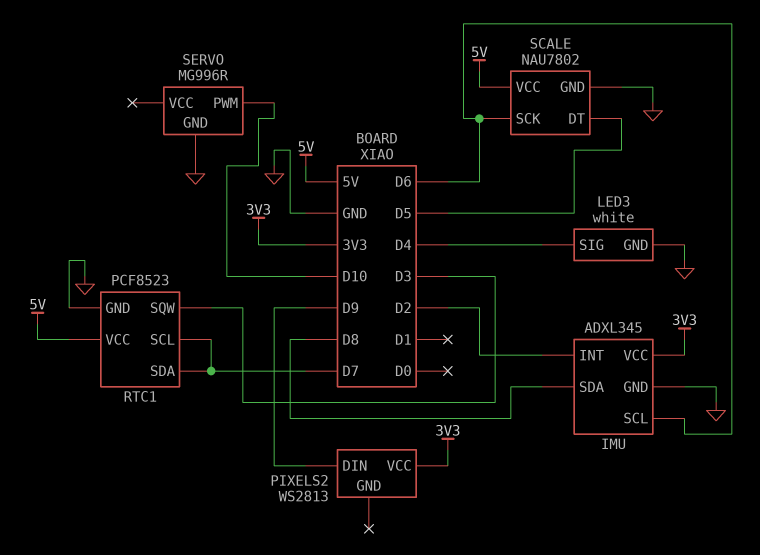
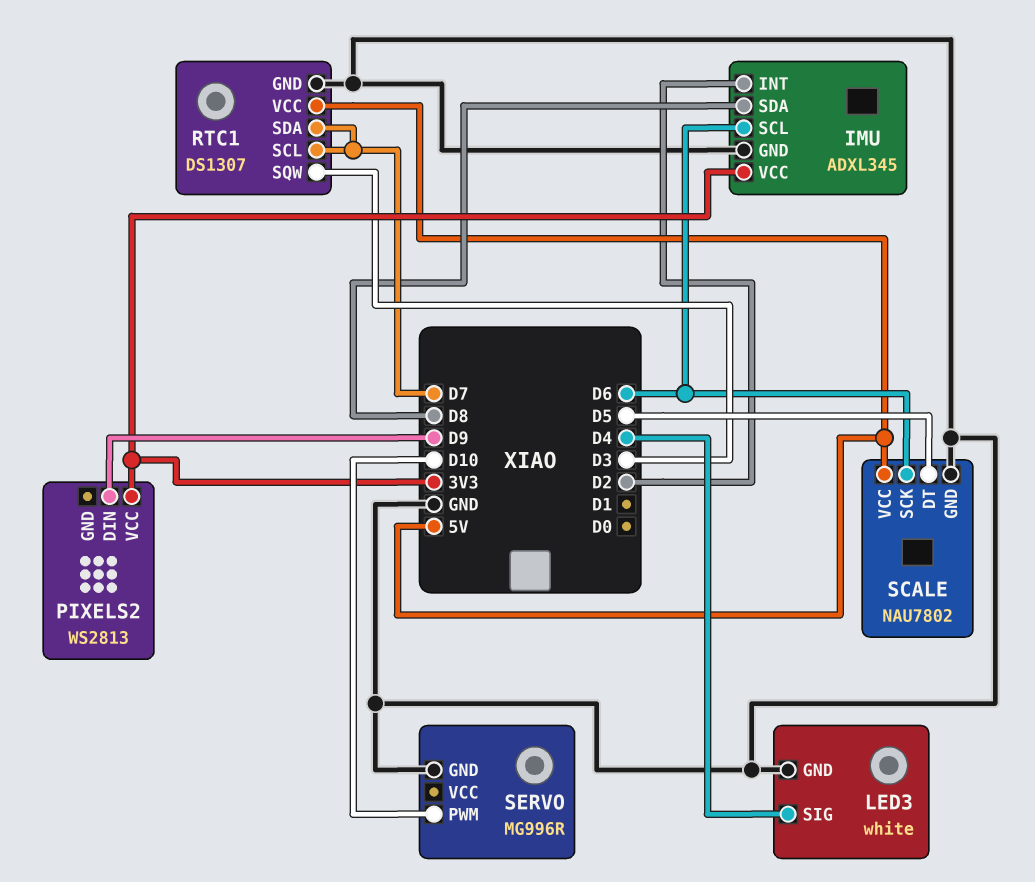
RTC1: PCF8523 -> DS1307

